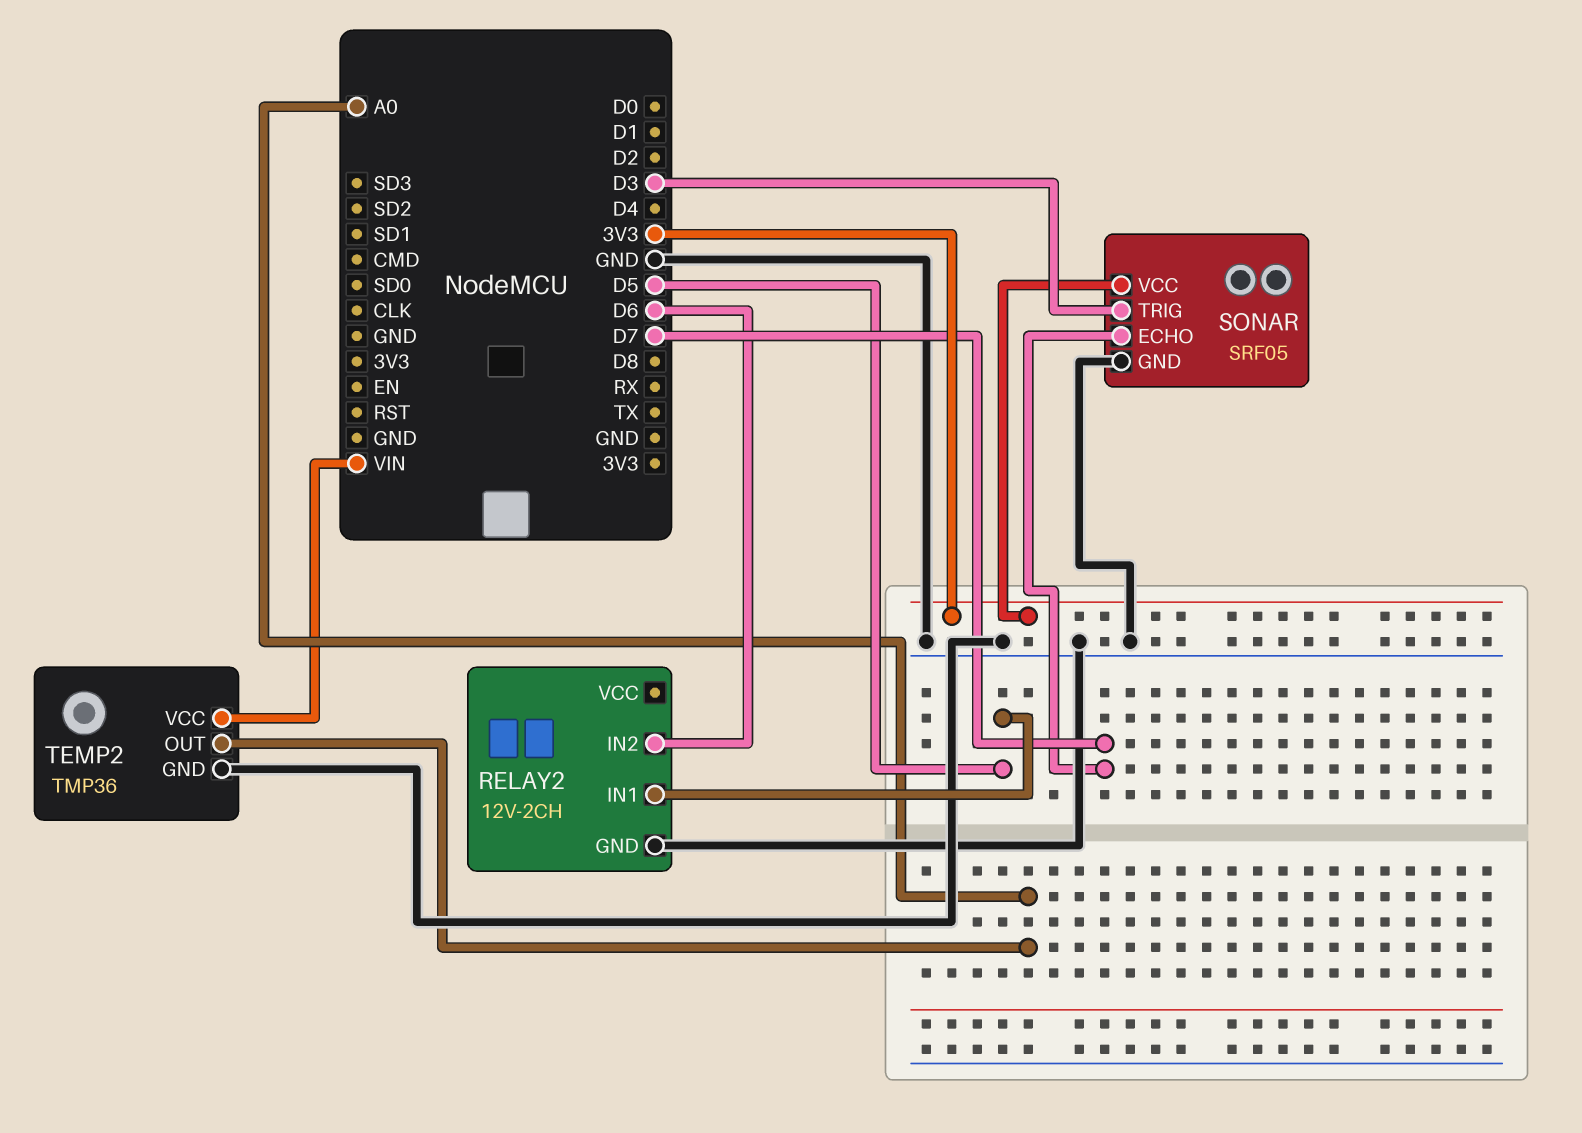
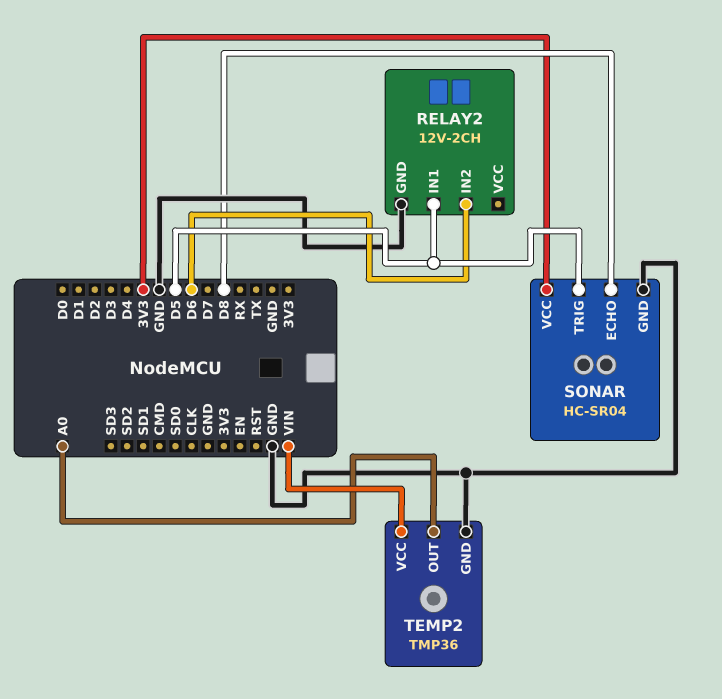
SONAR: SRF05 -> HC-SR04
SONAR pin ECHO: D7 -> D8
SONAR pin TRIG: D3 -> D5

